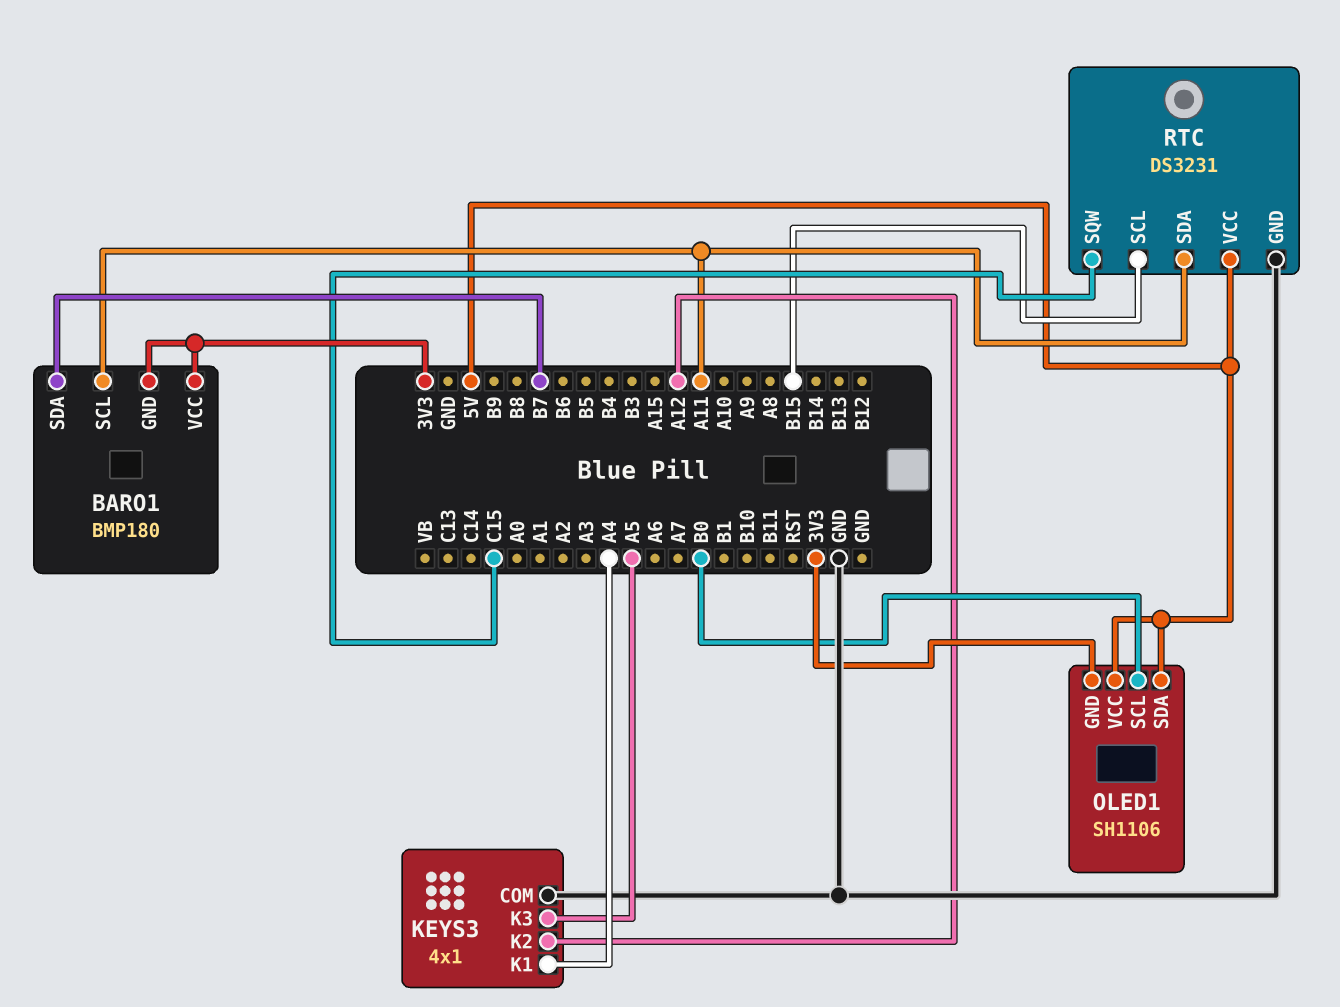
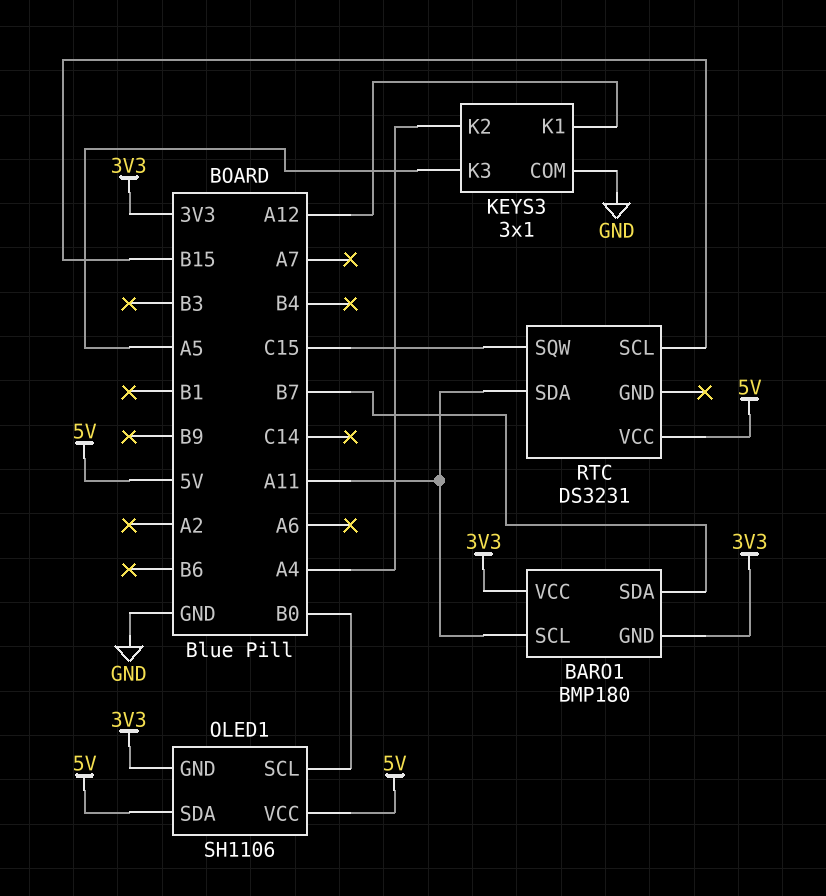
KEYS3: 4x1 -> 3x1
KEYS3 pin K1: A4 -> A12
KEYS3 pin K2: A12 -> A4
RTC pin GND: GND -> none

